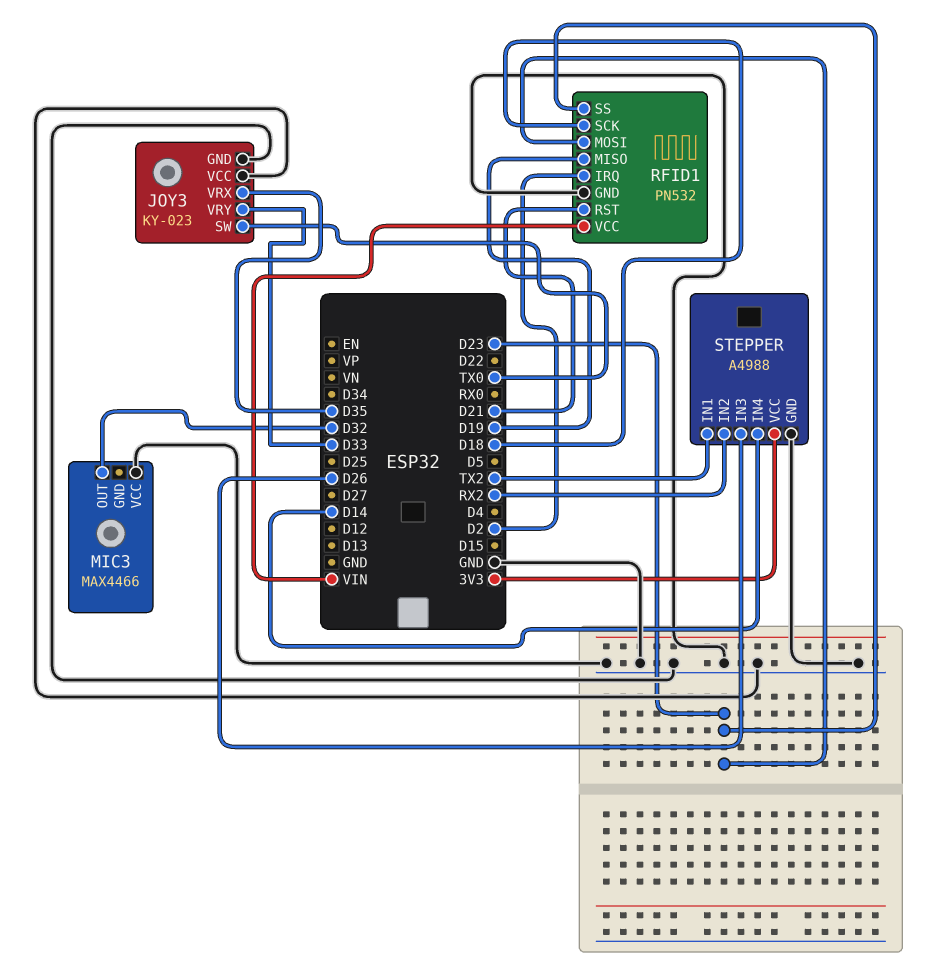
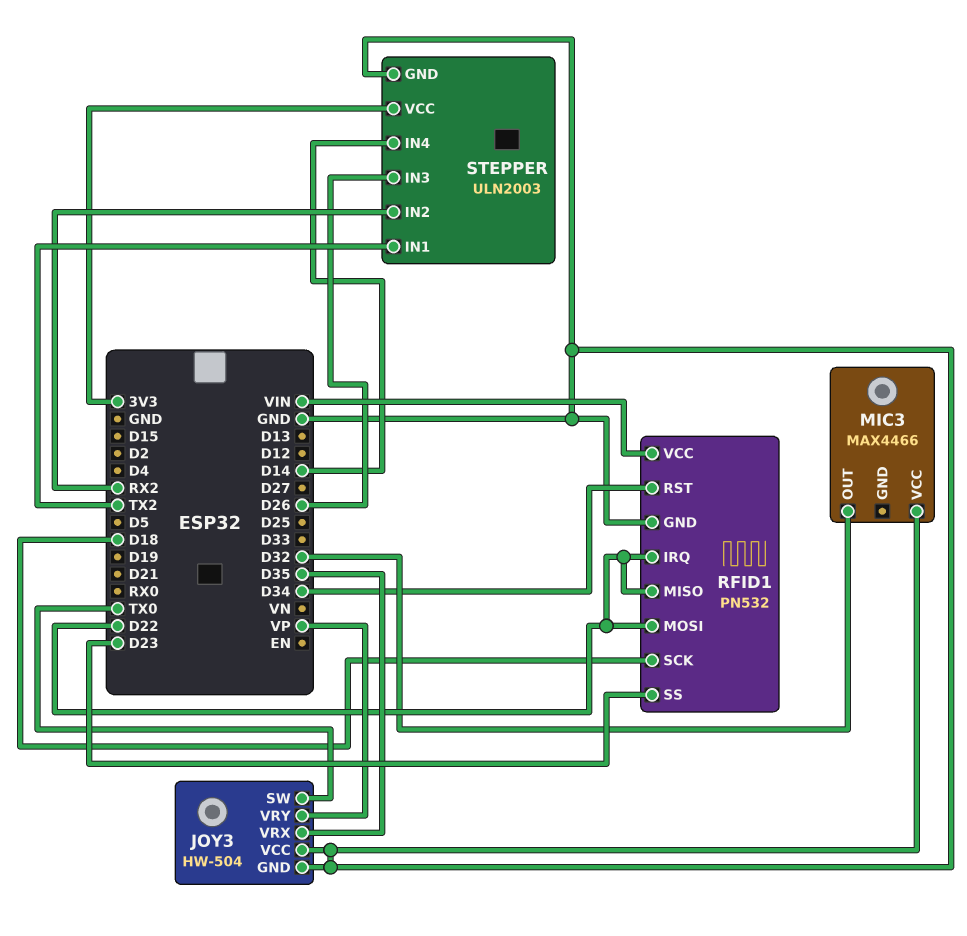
JOY3: KY-023 -> HW-504
JOY3 pin VRY: D33 -> VP
RFID1 pin IRQ: D2 -> D22
RFID1 pin MISO: D19 -> D22
RFID1 pin MOSI: D23 -> D22
RFID1 pin RST: D21 -> D34
STEPPER: A4988 -> ULN2003

